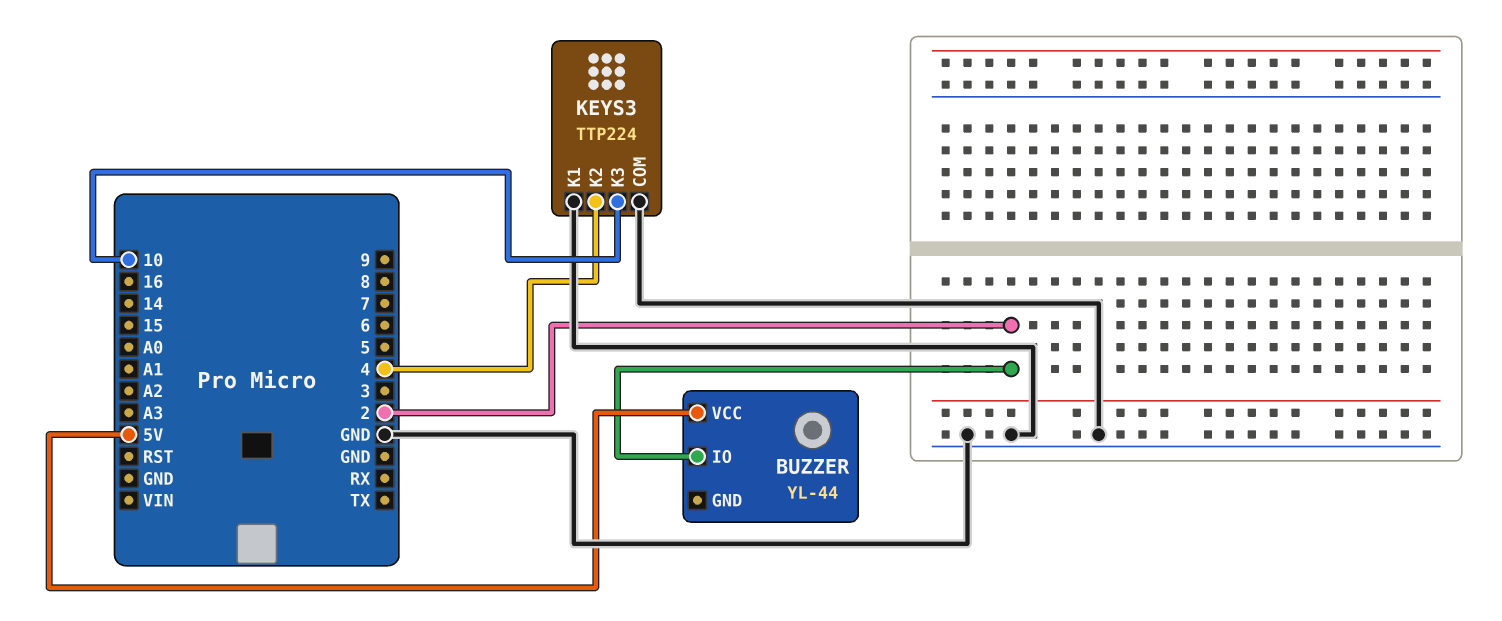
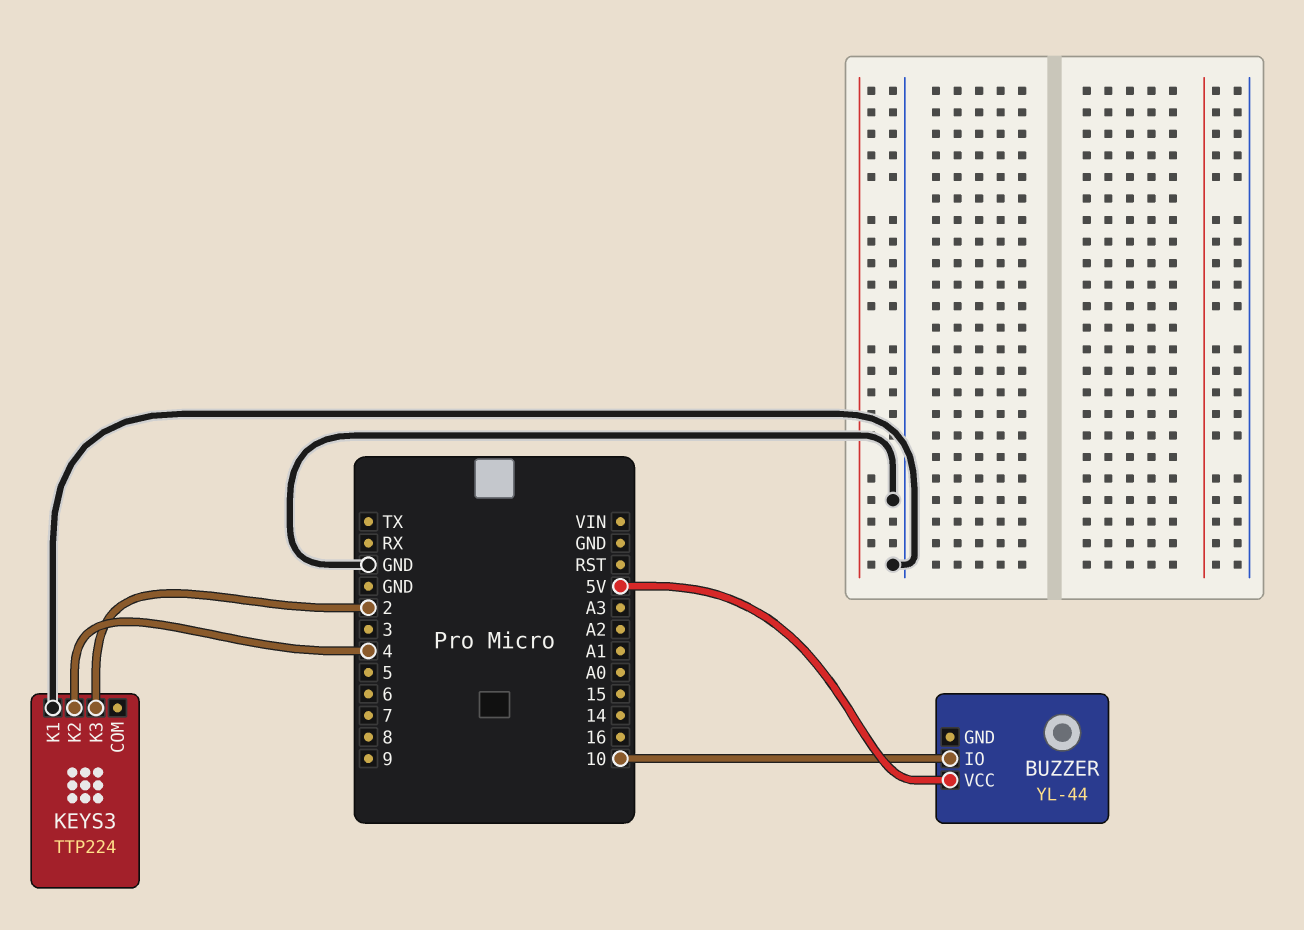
BUZZER pin IO: 2 -> 10
KEYS3 pin COM: GND -> none
KEYS3 pin K3: 10 -> 2

